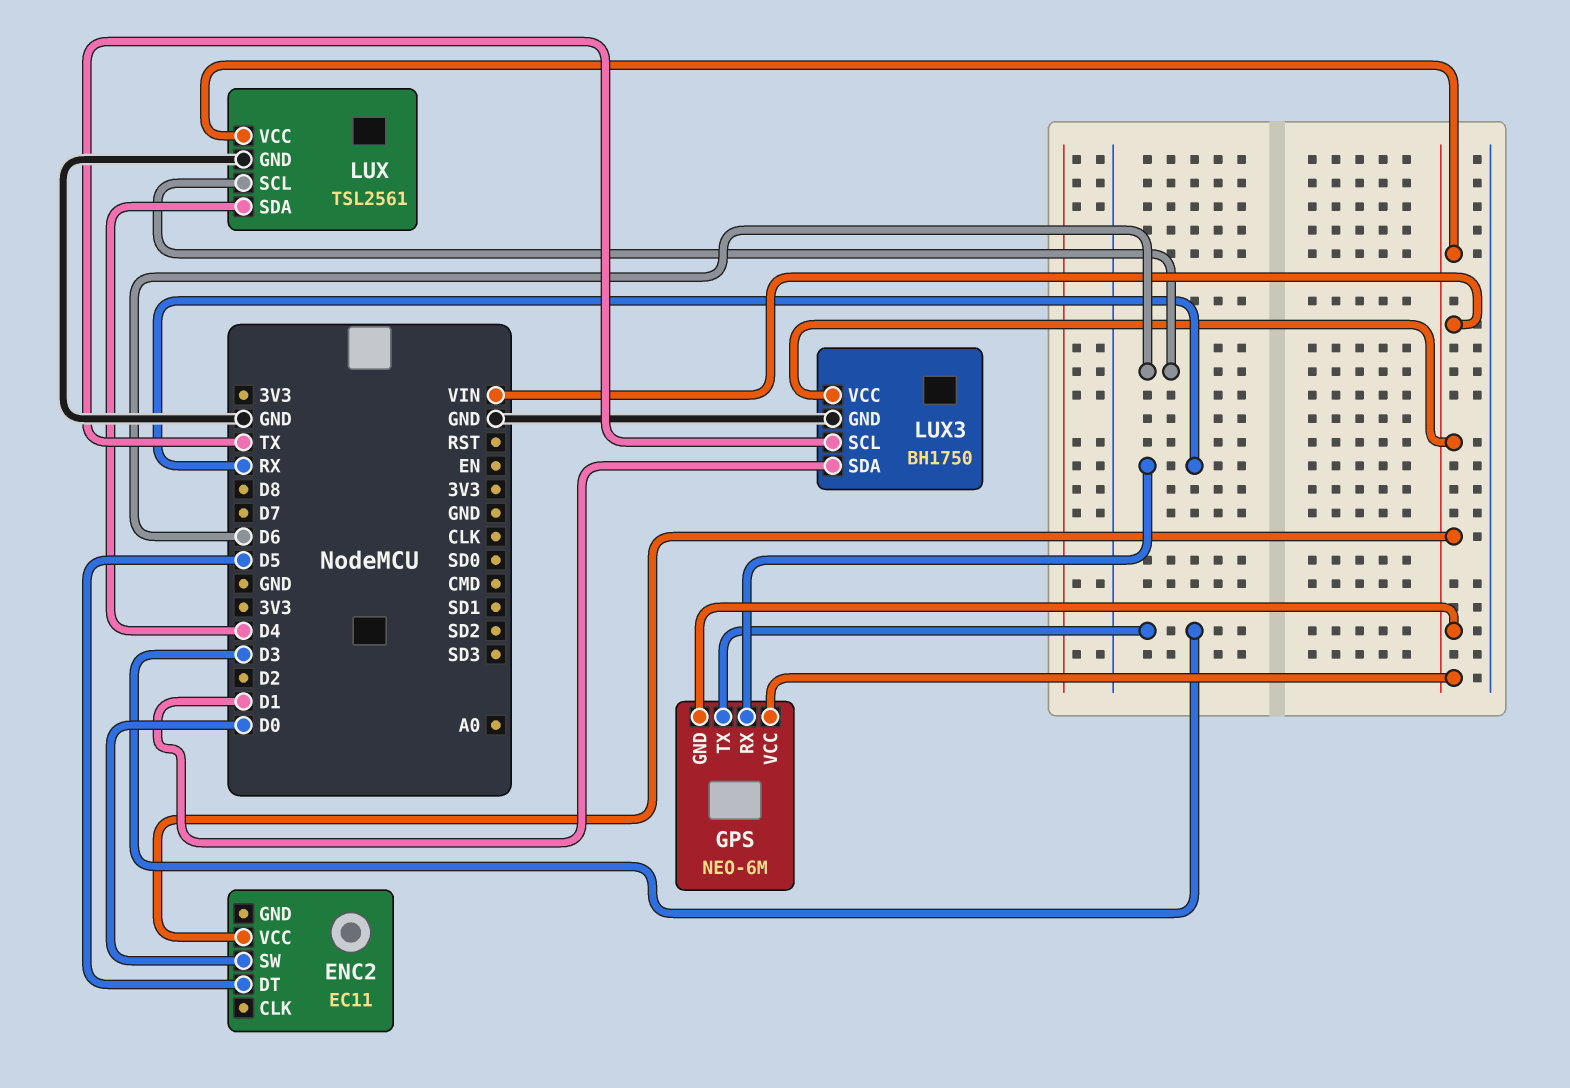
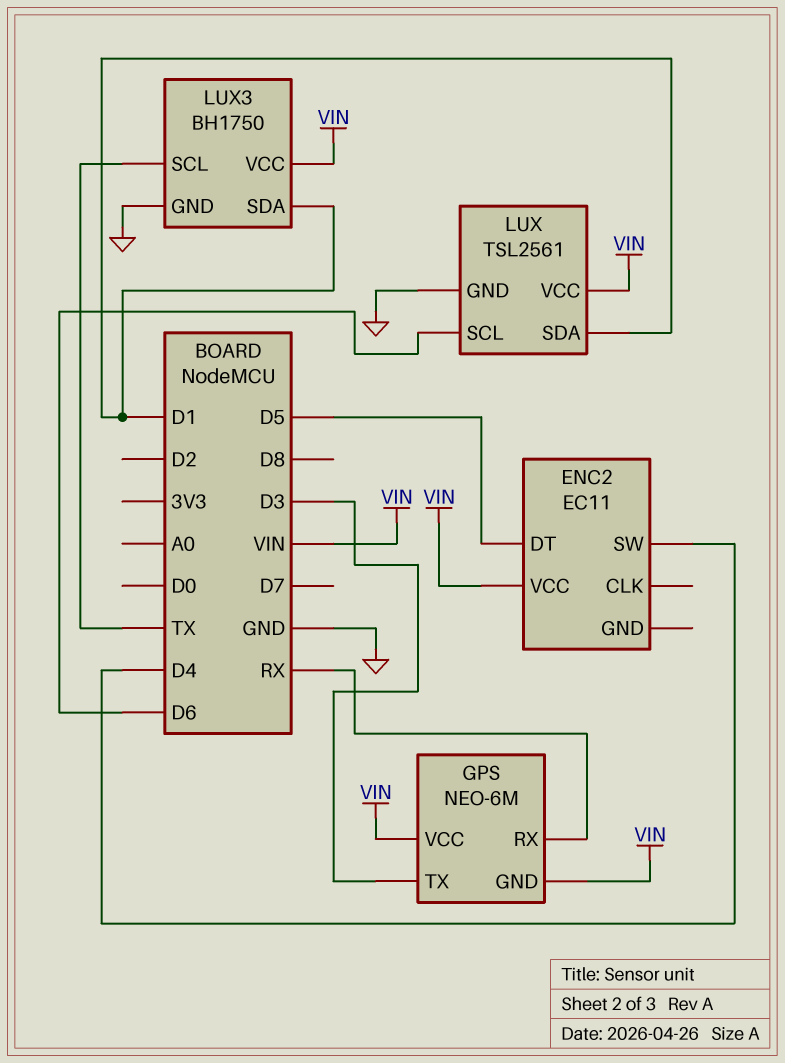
ENC2 pin SW: D0 -> D4
LUX pin SDA: D4 -> D1

